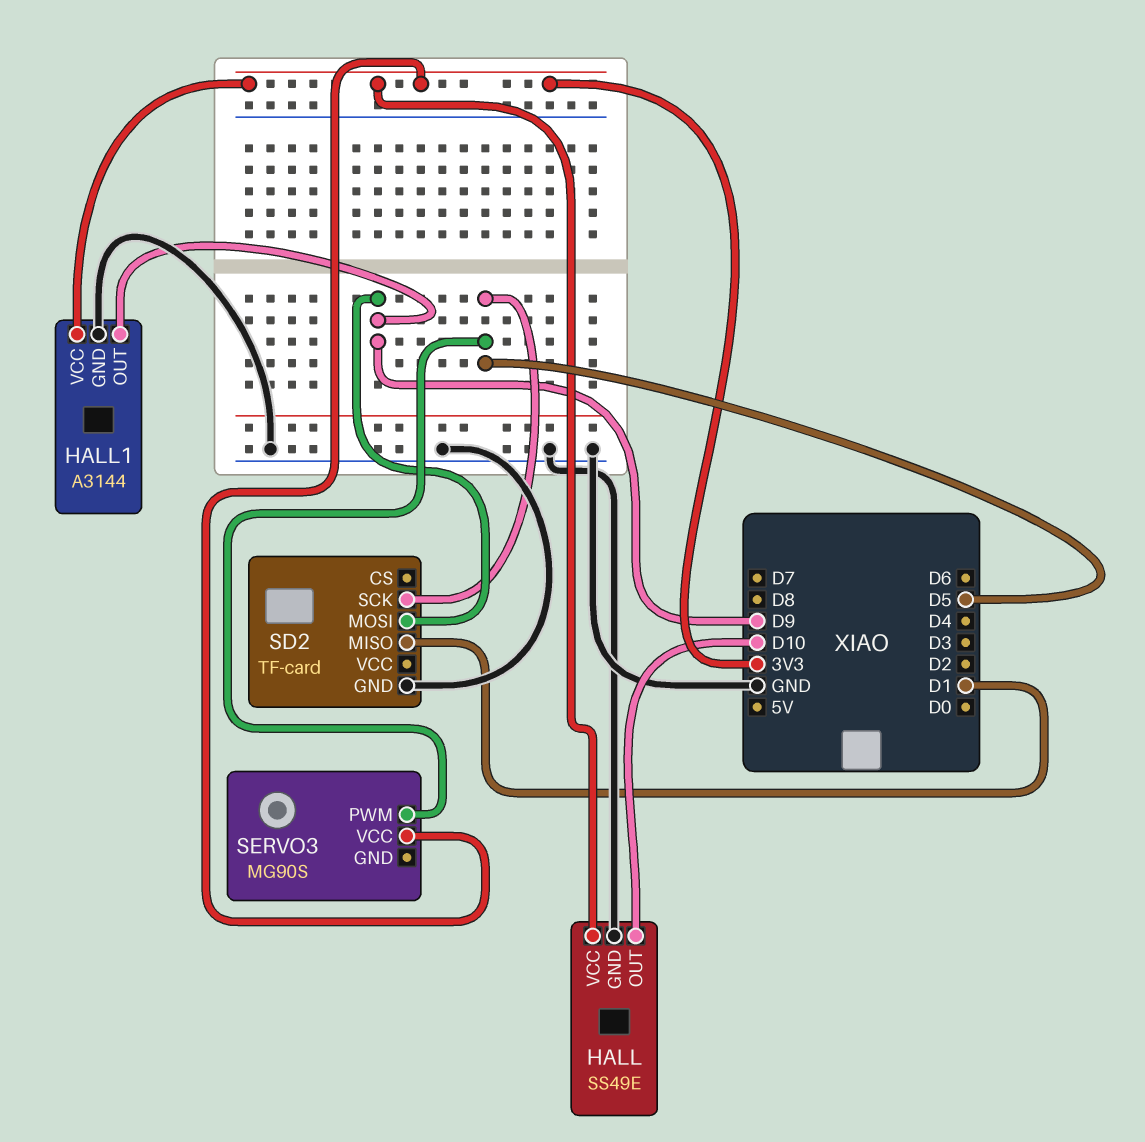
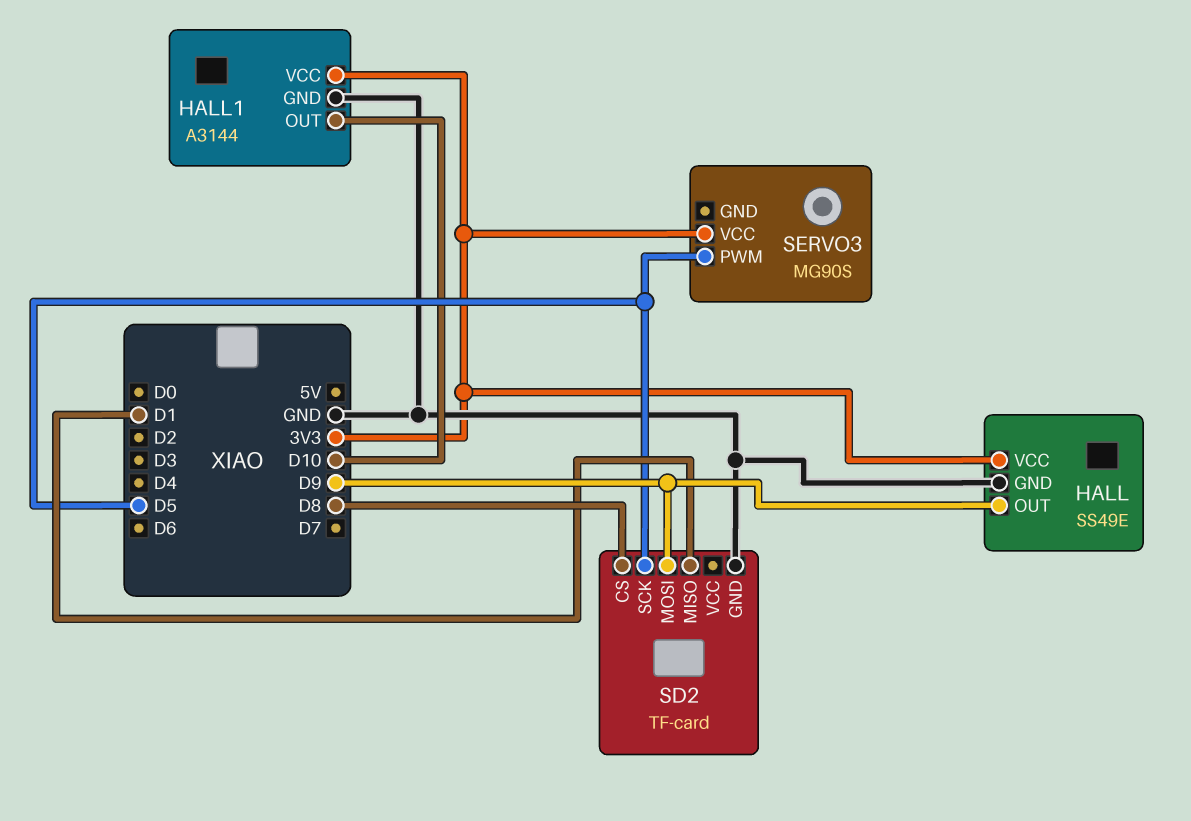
HALL pin OUT: D10 -> D9
HALL1 pin OUT: D9 -> D10
SD2 pin CS: none -> D8

